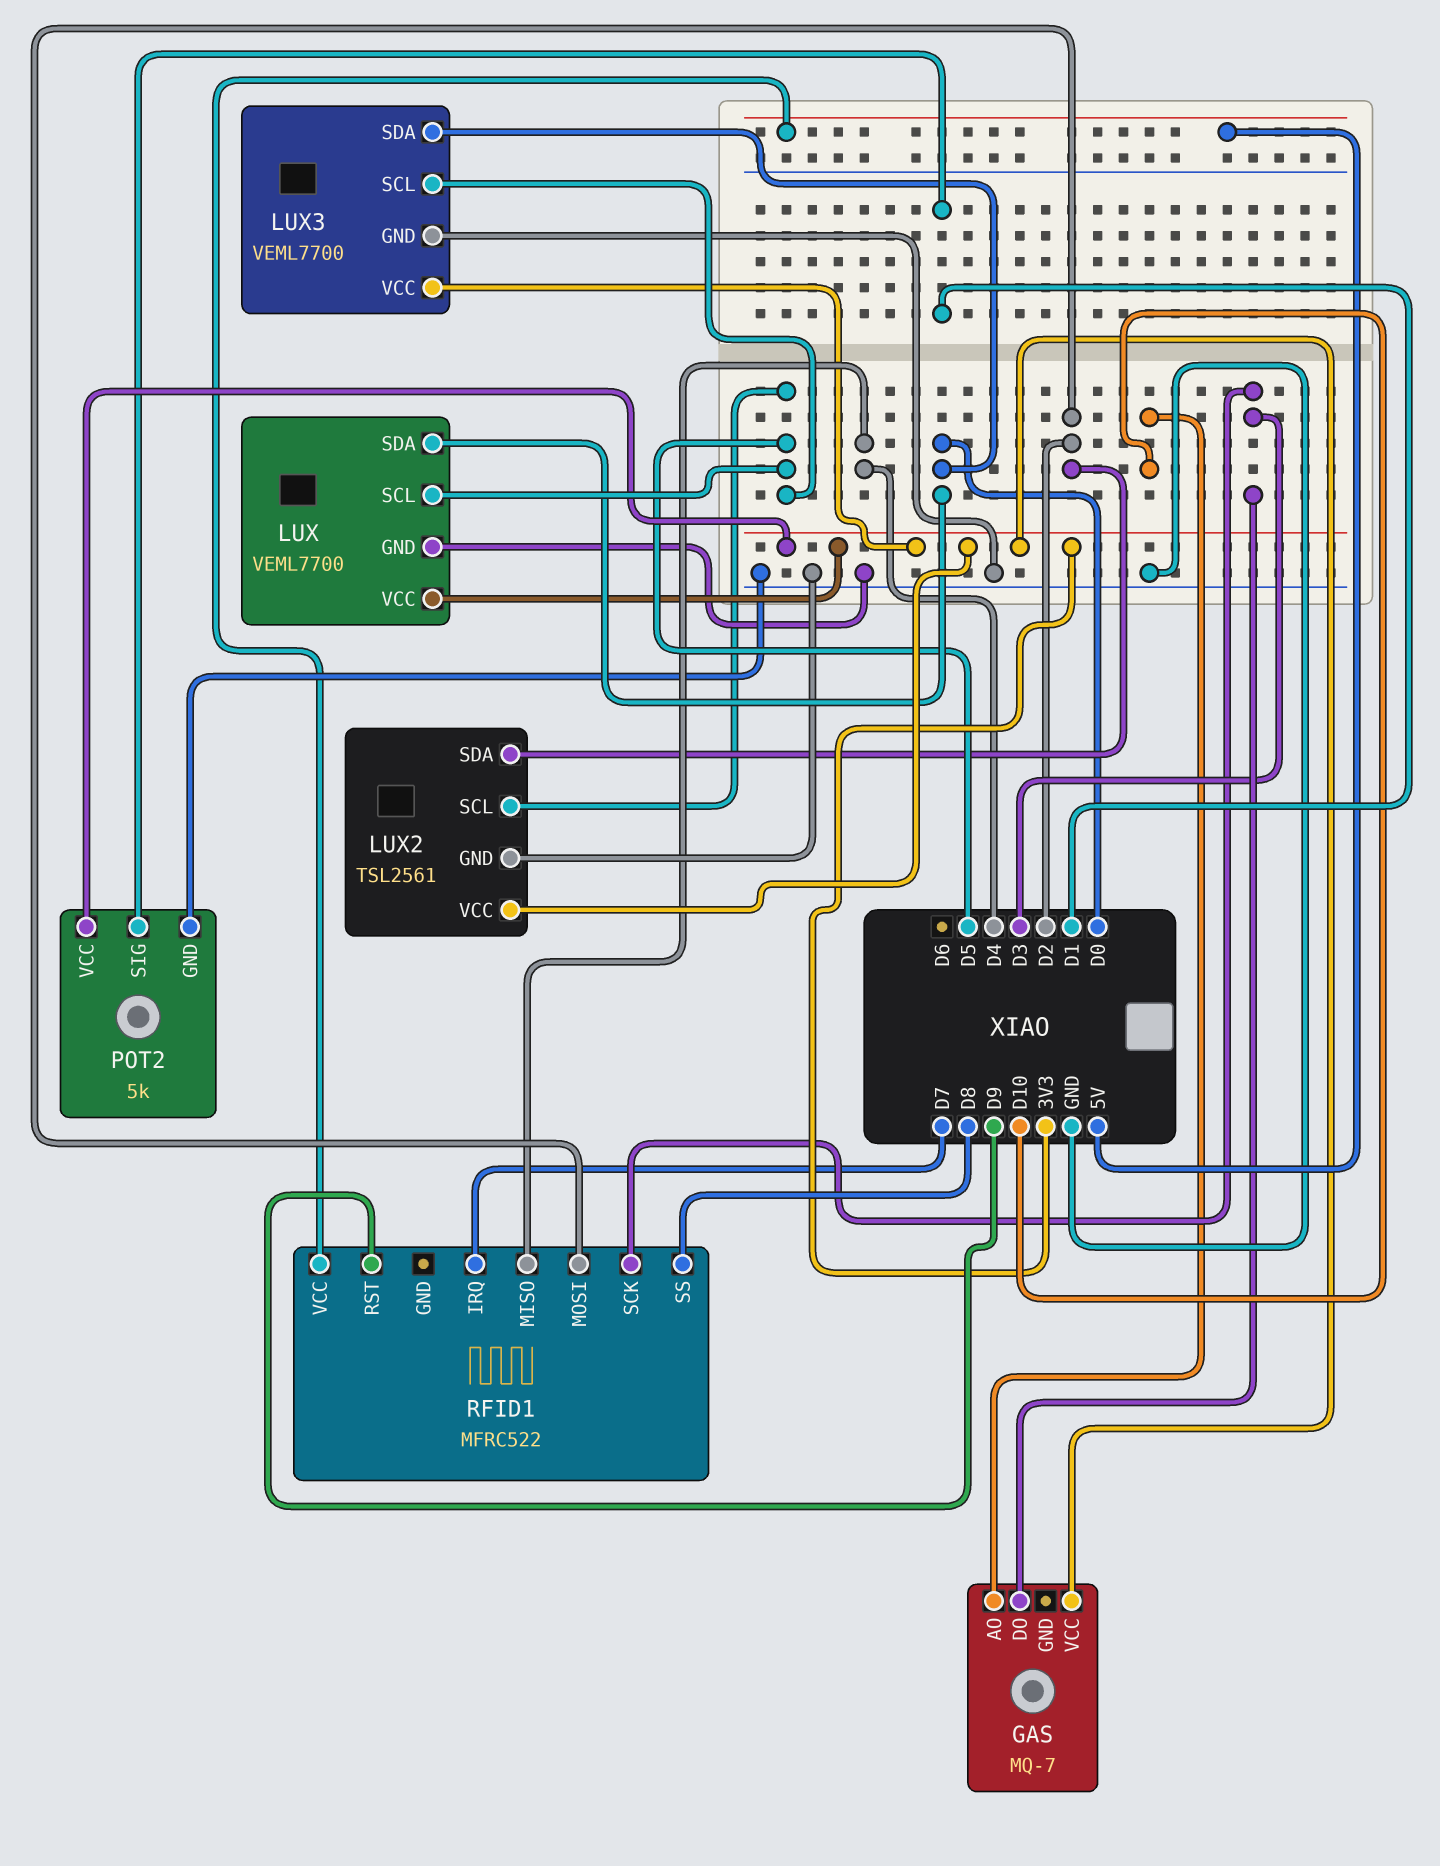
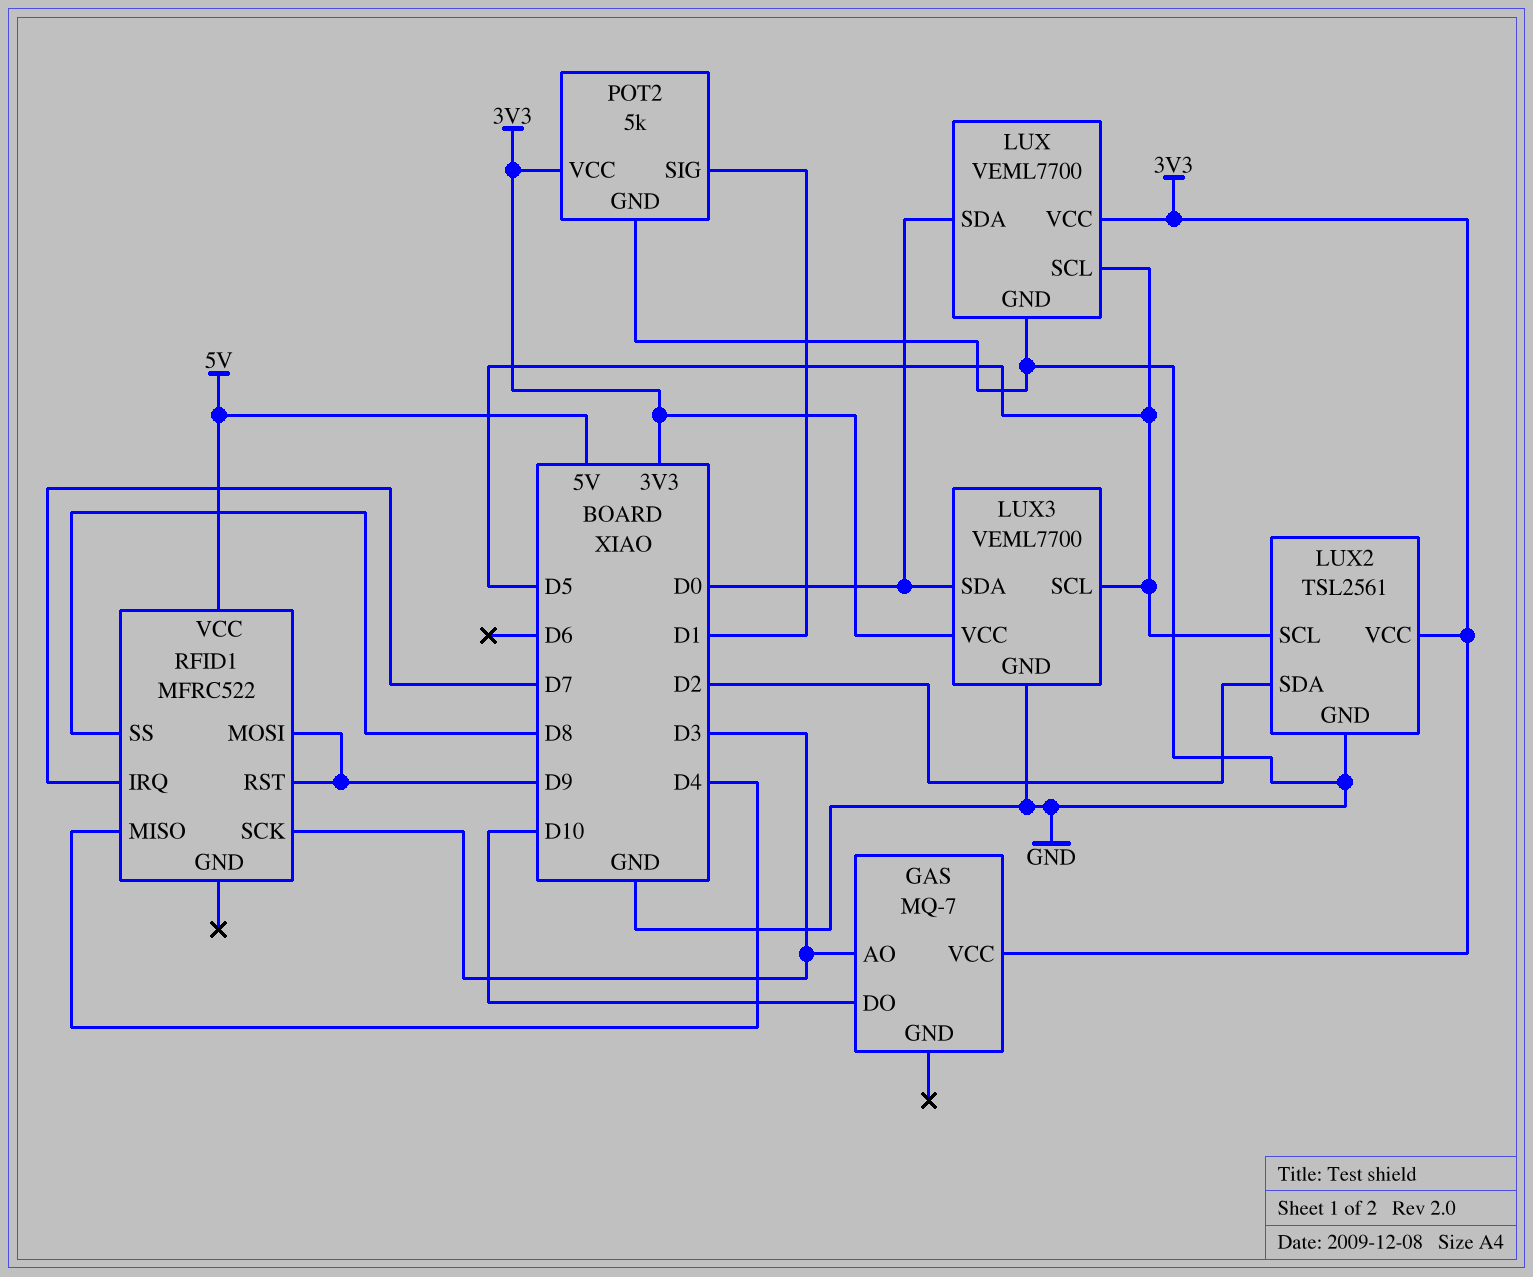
GAS pin AO: D10 -> D3
GAS pin DO: D3 -> D10
RFID1 pin MOSI: D2 -> D9

